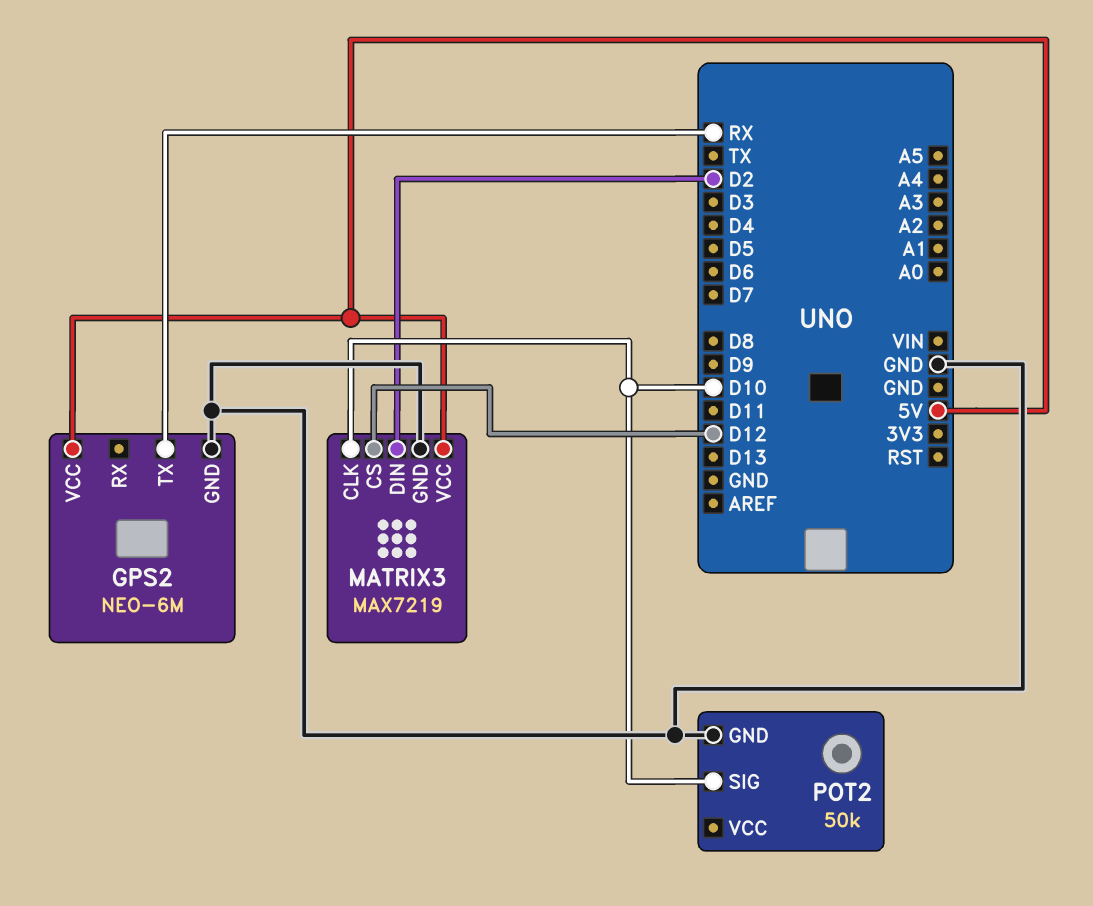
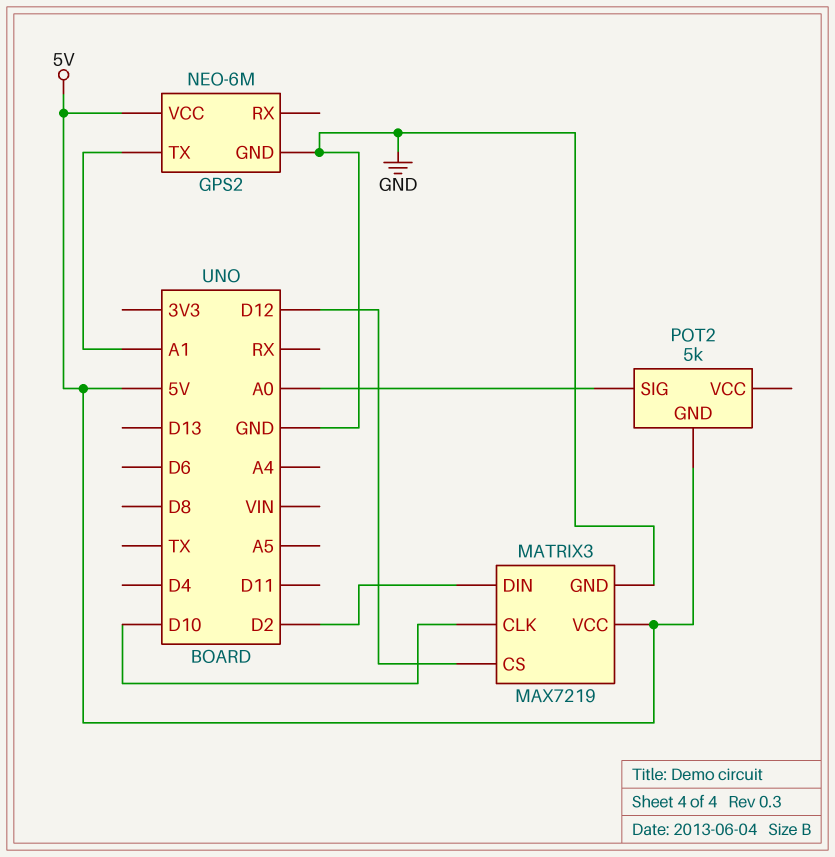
GPS2 pin TX: RX -> A1
POT2: 50k -> 5k
POT2 pin GND: GND -> 5V
POT2 pin SIG: D10 -> A0

